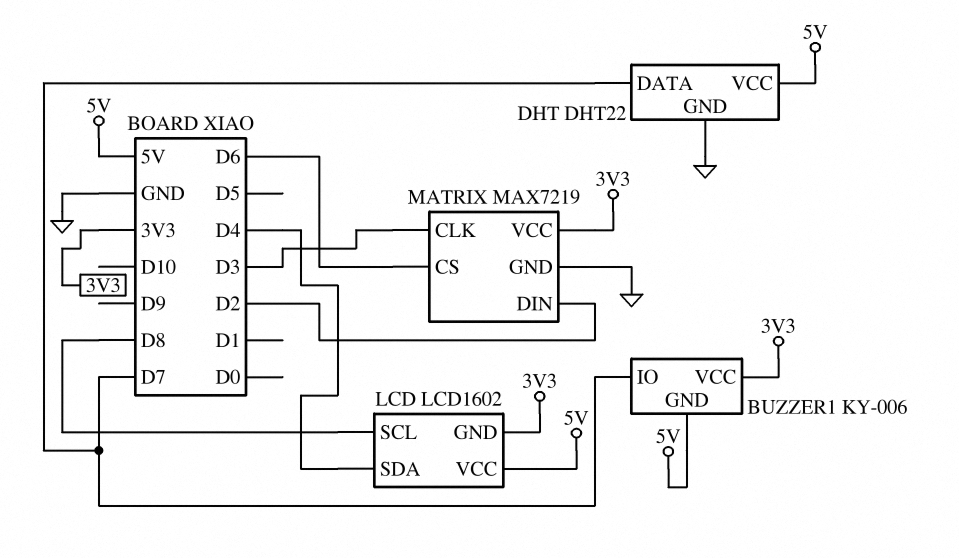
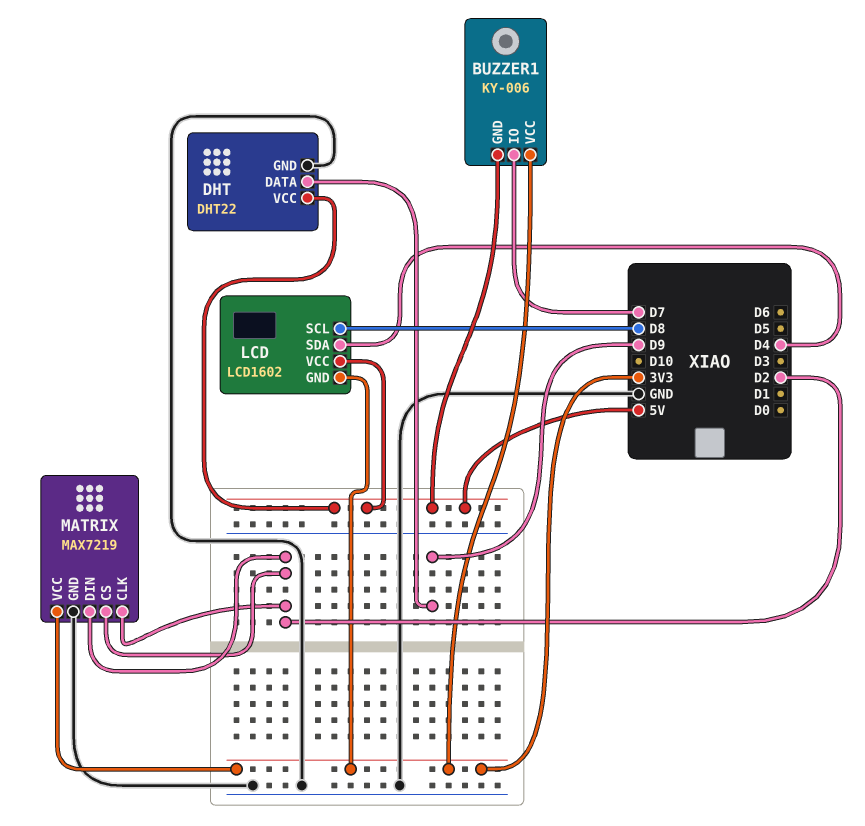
DHT pin DATA: D7 -> D9
MATRIX pin CLK: D3 -> D2
MATRIX pin CS: D6 -> D2

